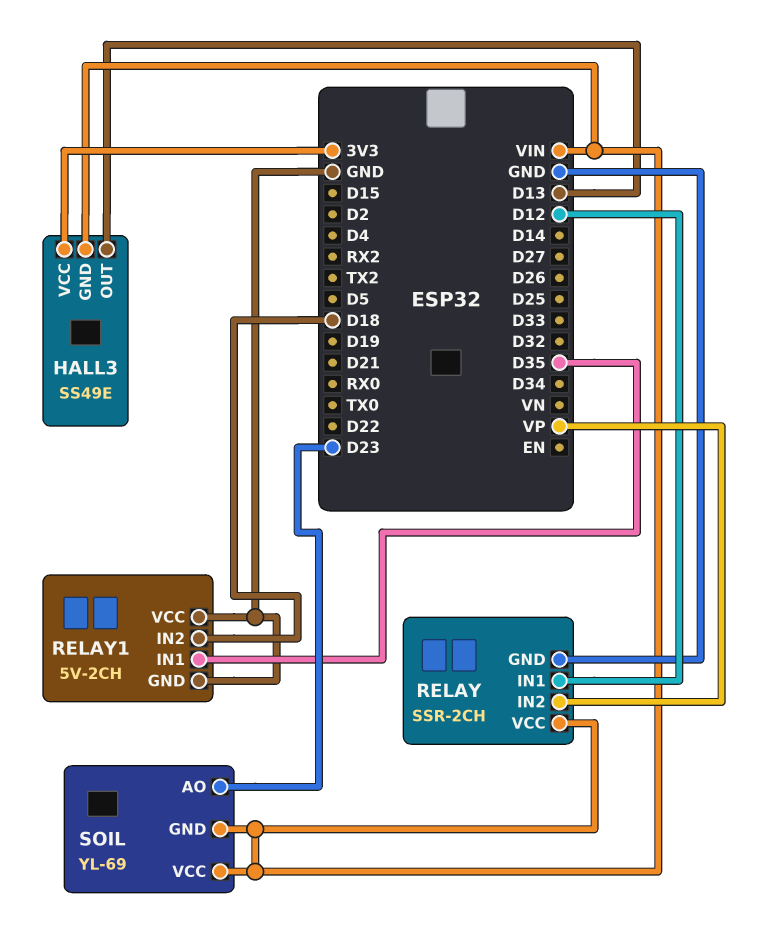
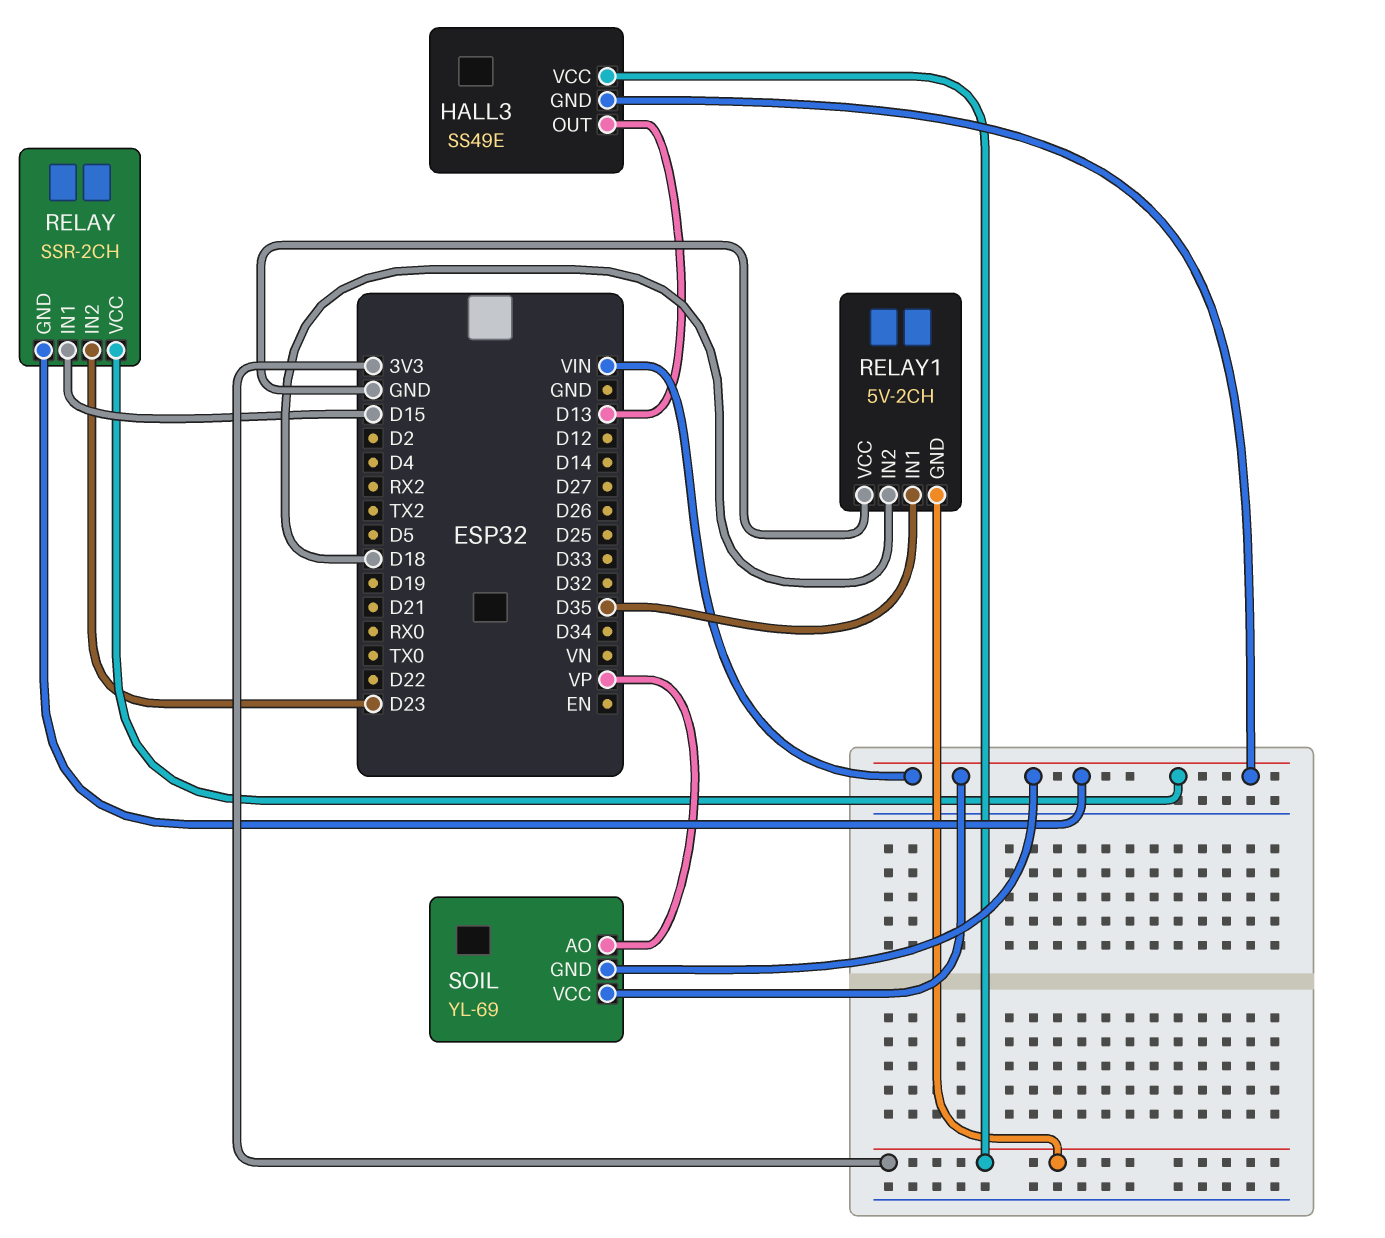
RELAY pin GND: GND -> VIN
RELAY pin IN1: D12 -> D15
RELAY pin IN2: VP -> D23
RELAY1 pin GND: GND -> 3V3
SOIL pin AO: D23 -> VP

